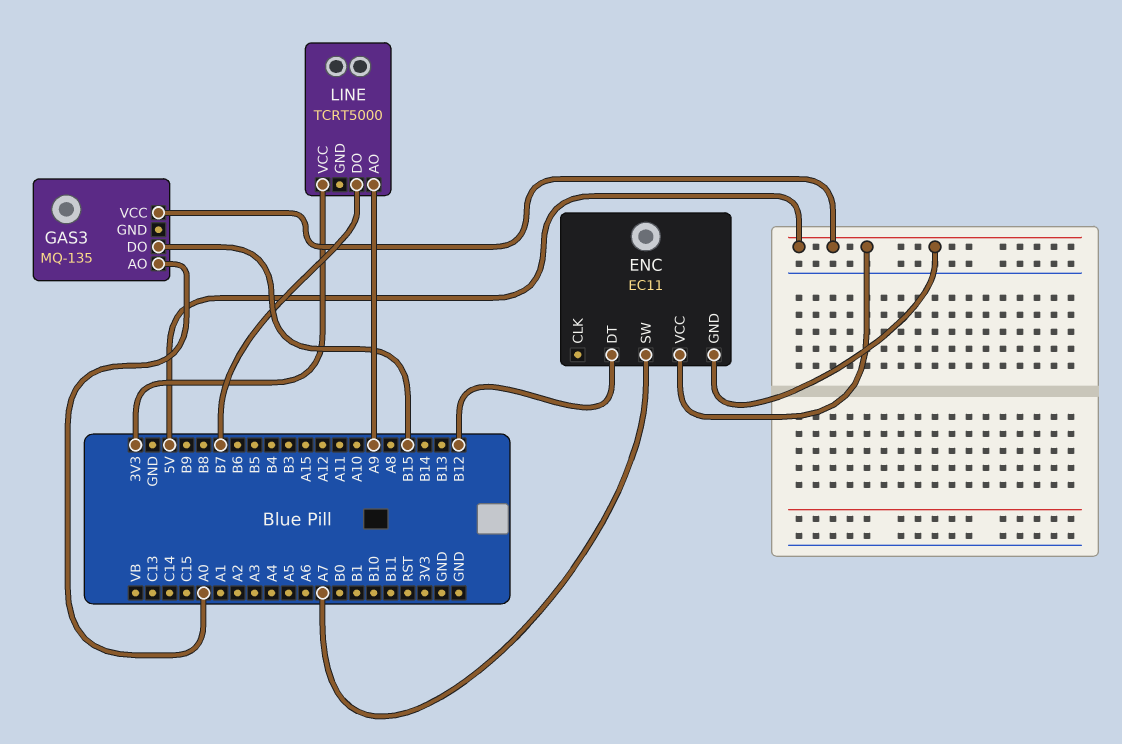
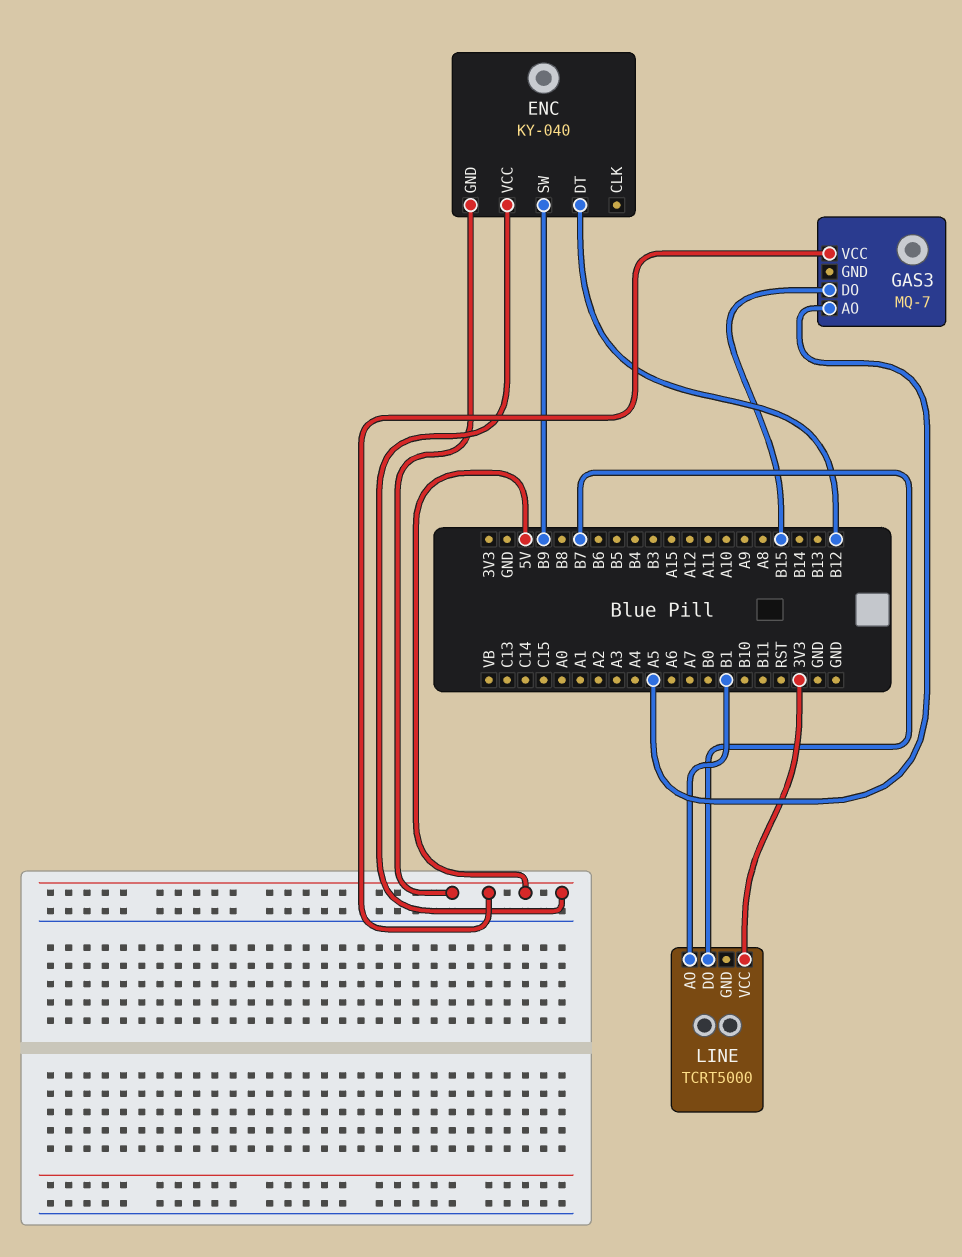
ENC: EC11 -> KY-040
ENC pin SW: A7 -> B9
GAS3: MQ-135 -> MQ-7
GAS3 pin AO: A0 -> A5
LINE pin AO: A9 -> B1

